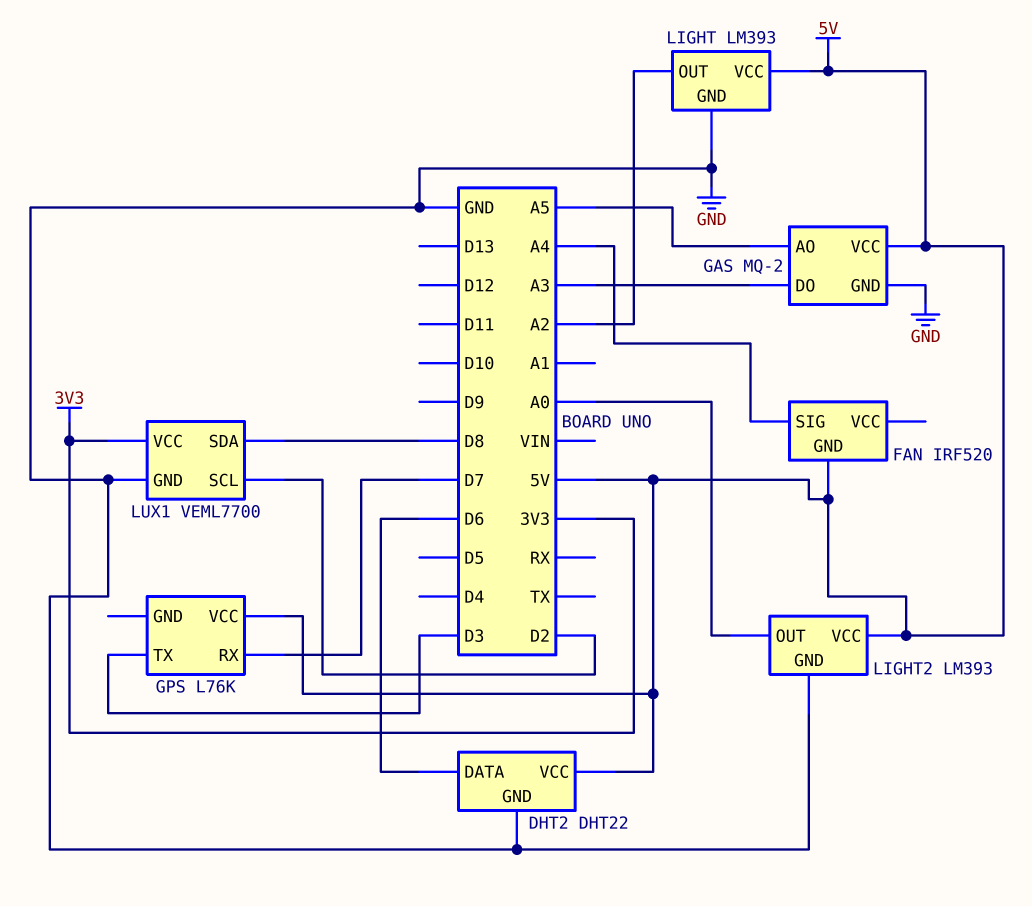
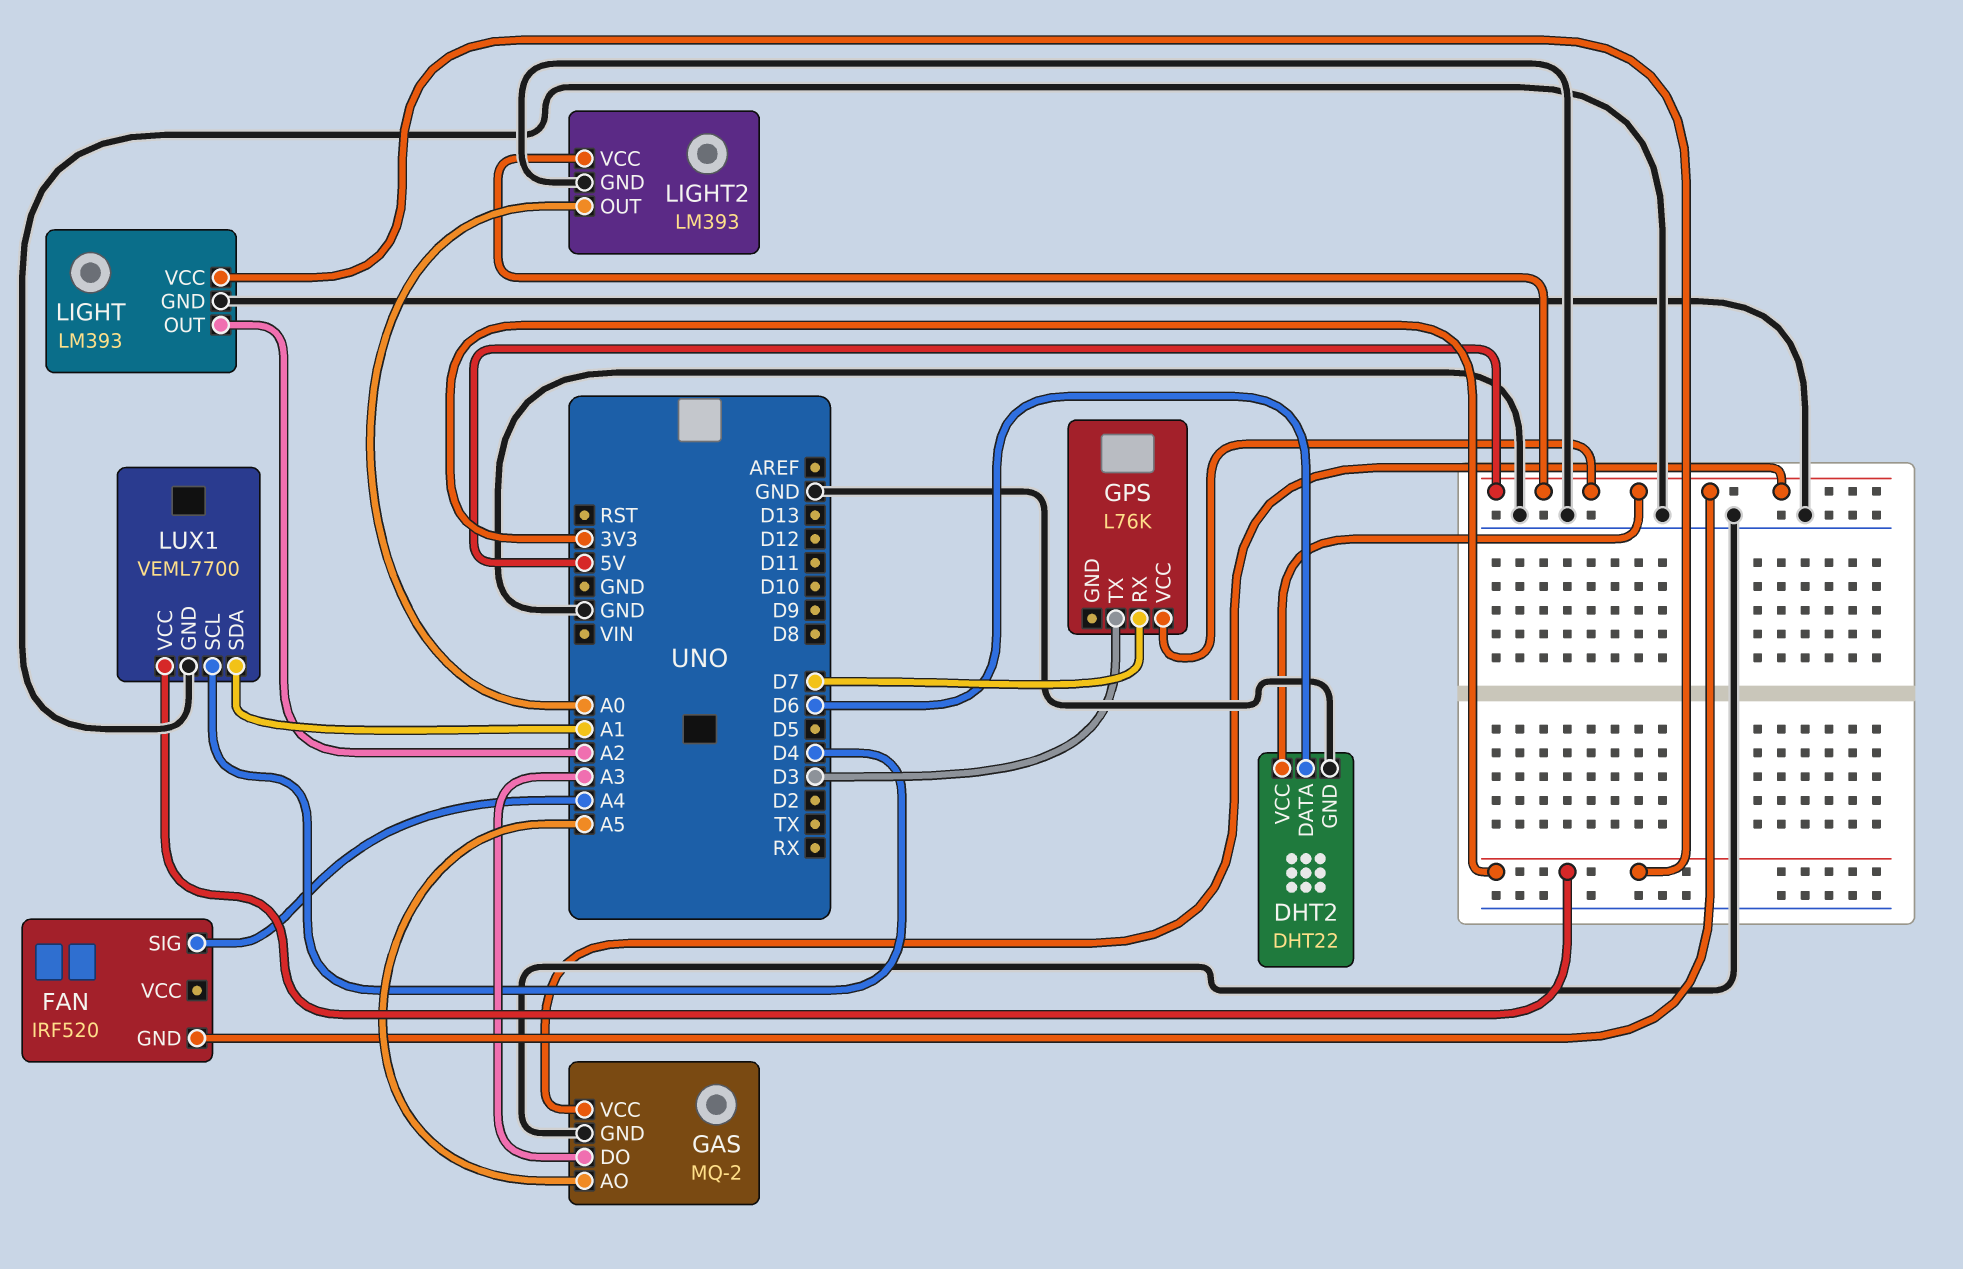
LIGHT pin VCC: 5V -> 3V3
LUX1 pin SCL: D2 -> D4
LUX1 pin SDA: D8 -> A1

